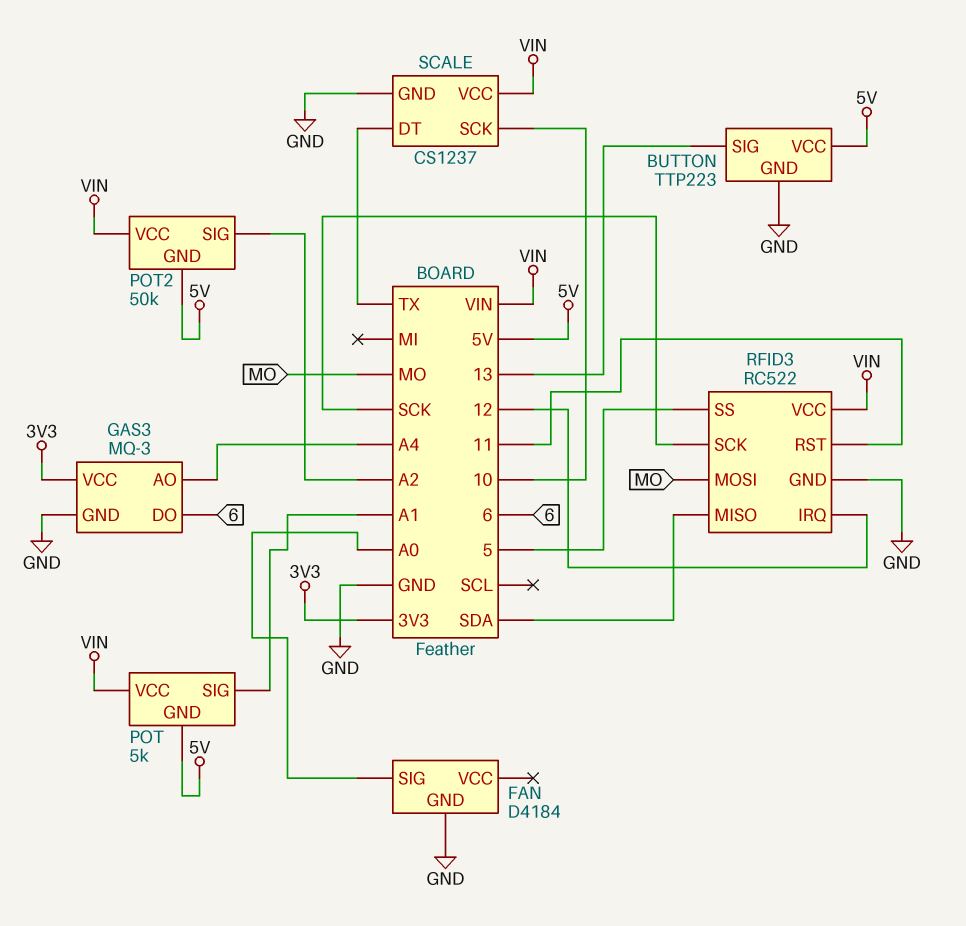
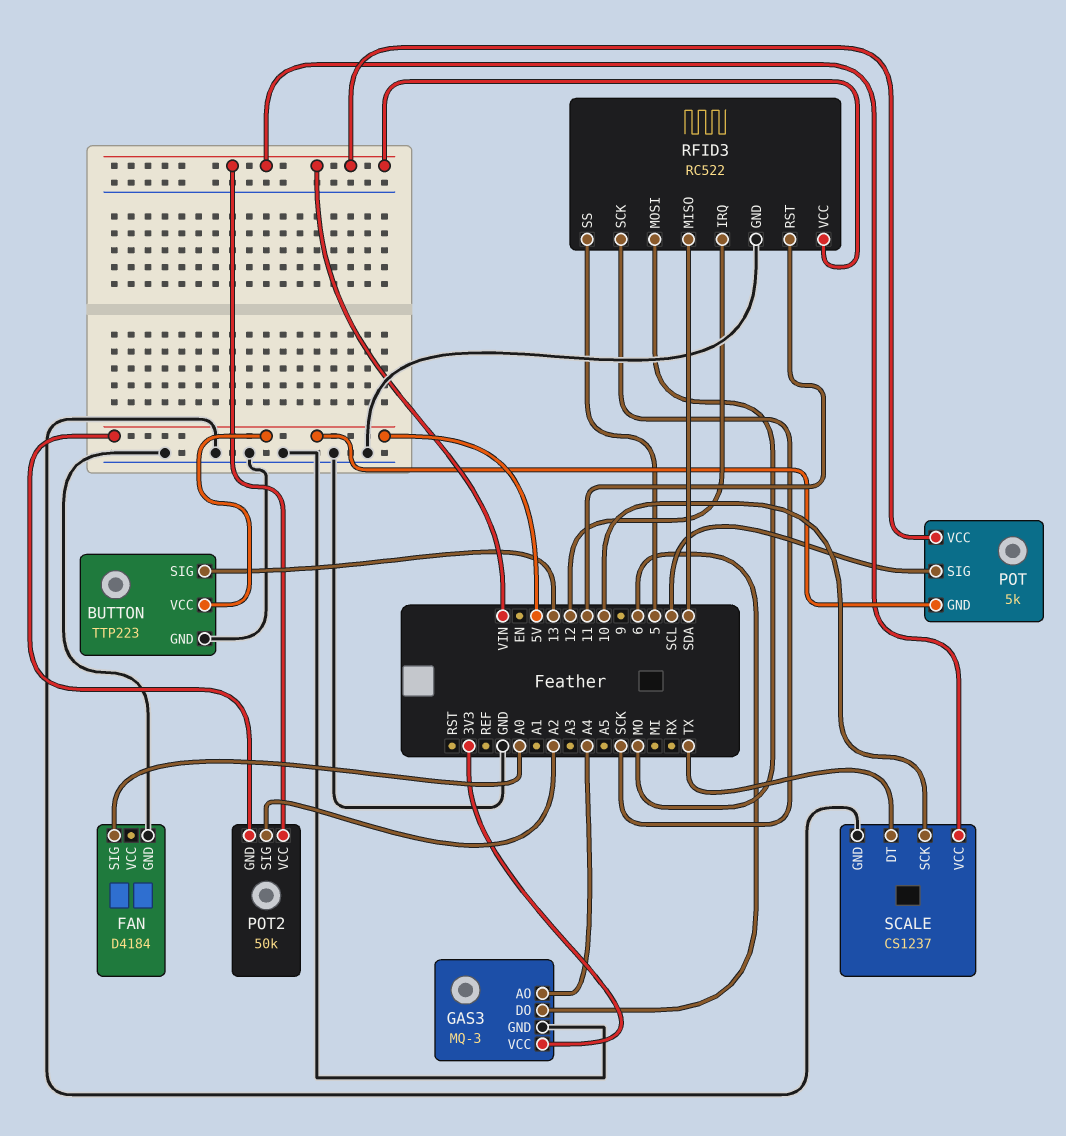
POT pin SIG: A1 -> SCL

